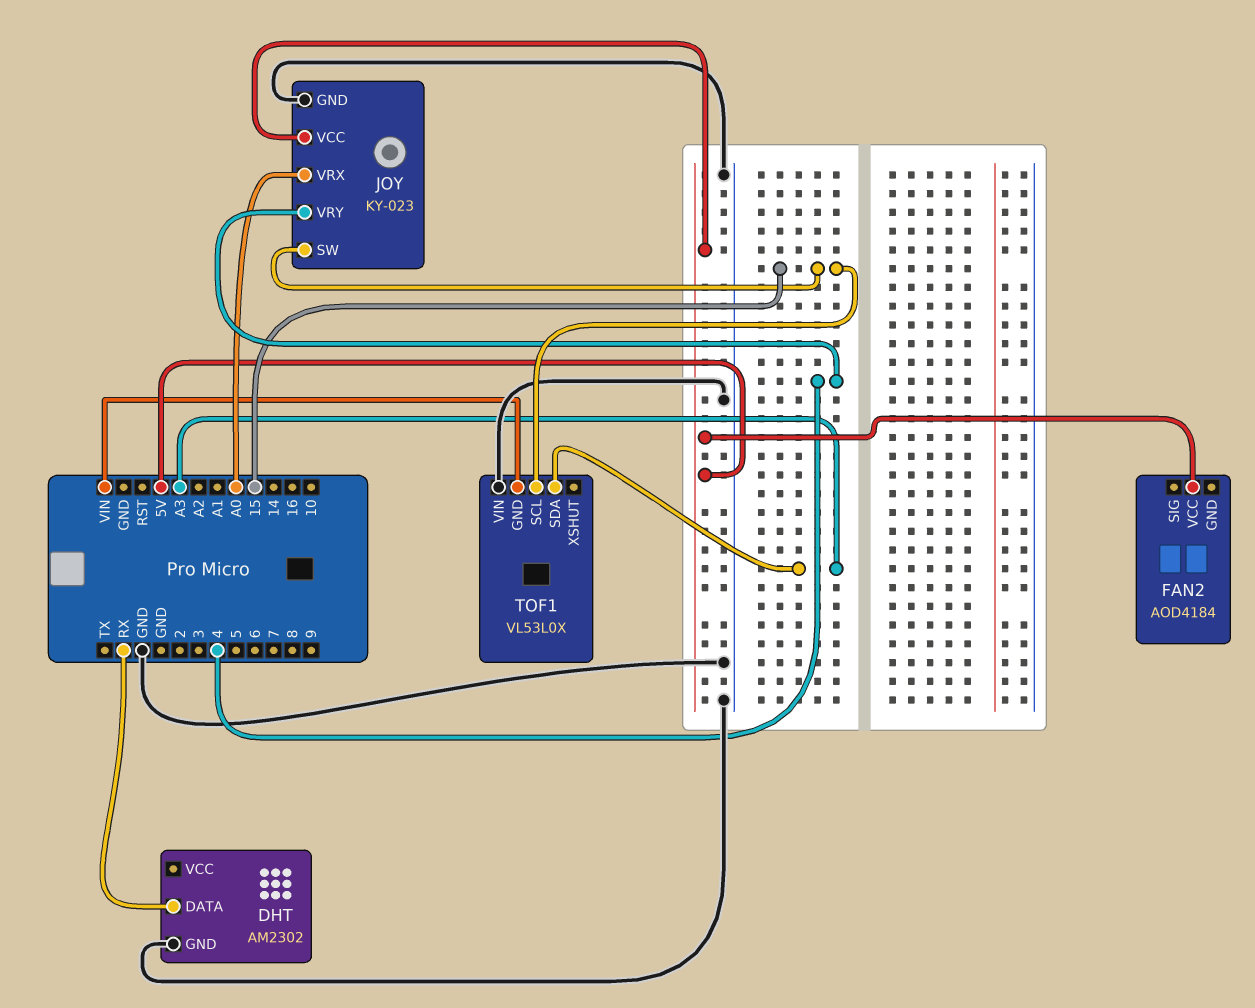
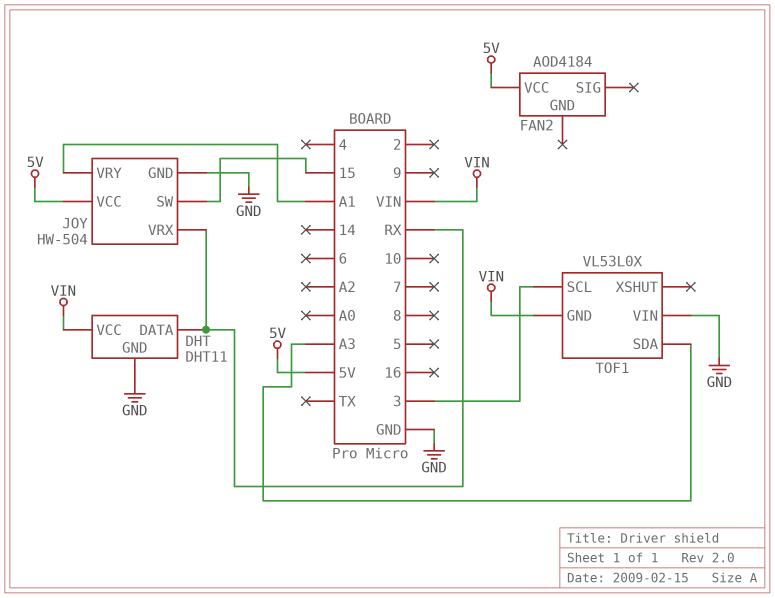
DHT: AM2302 -> DHT11
DHT pin VCC: none -> VIN
JOY: KY-023 -> HW-504
JOY pin VRX: A0 -> RX
JOY pin VRY: 4 -> A1
TOF1 pin SCL: 15 -> 3

